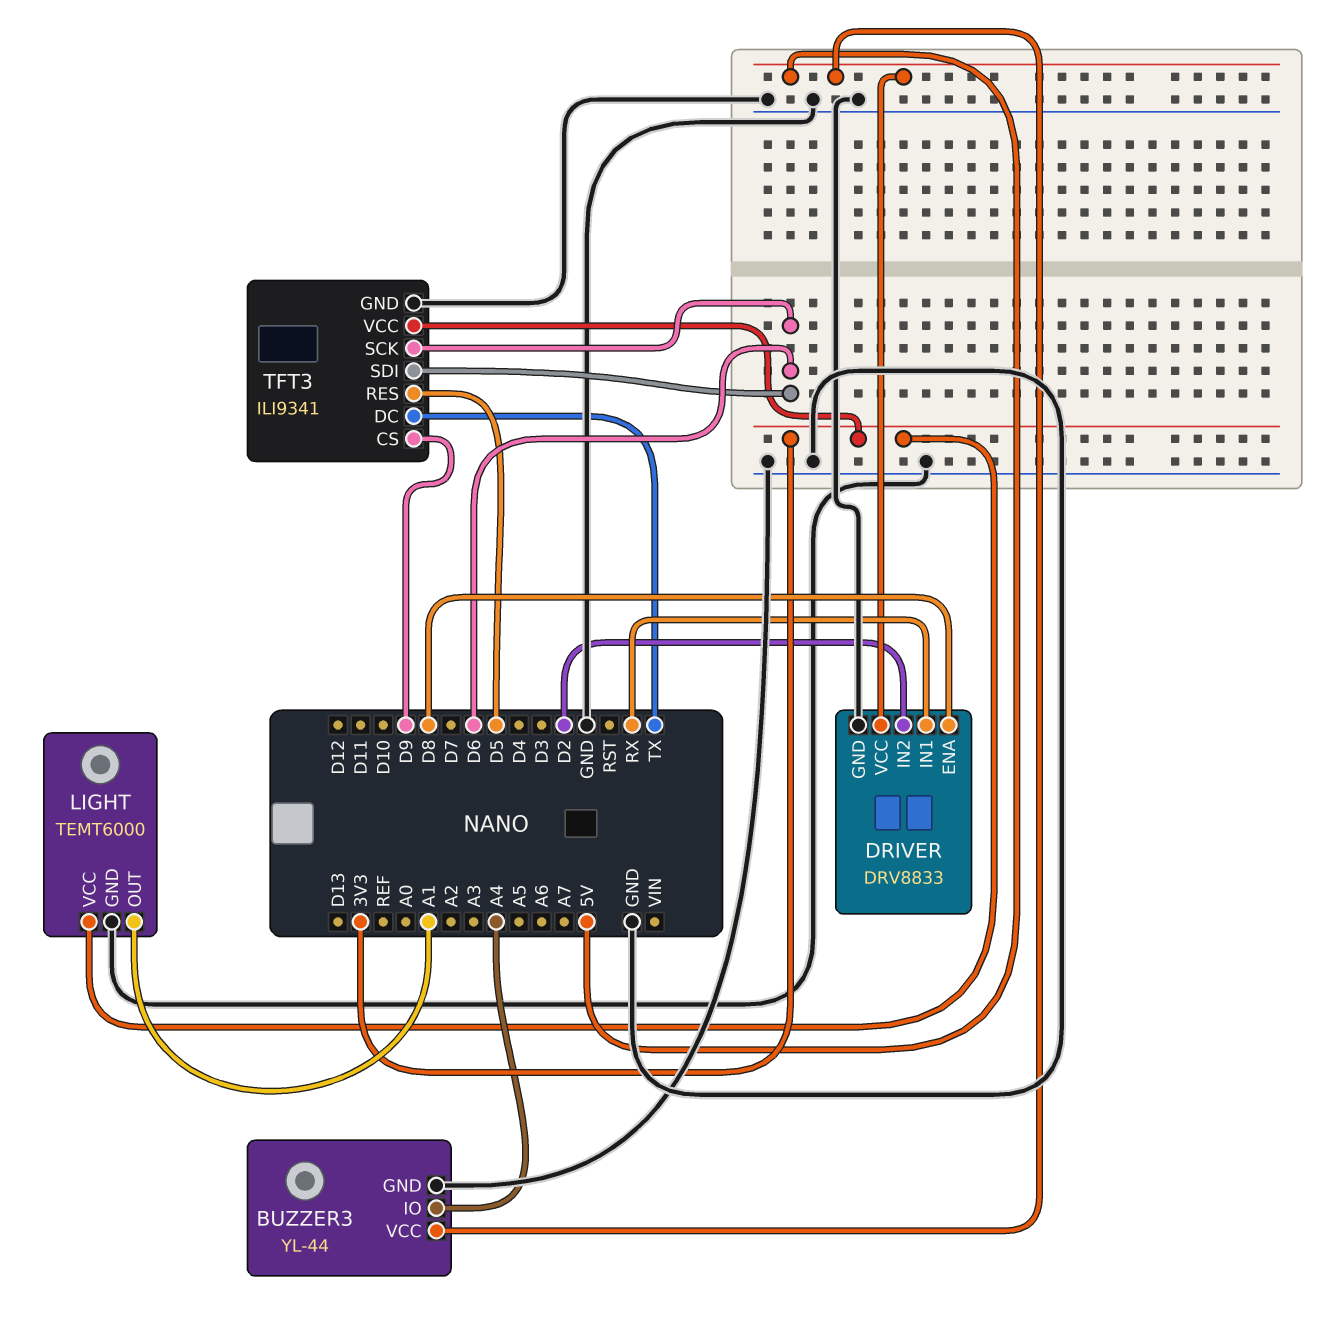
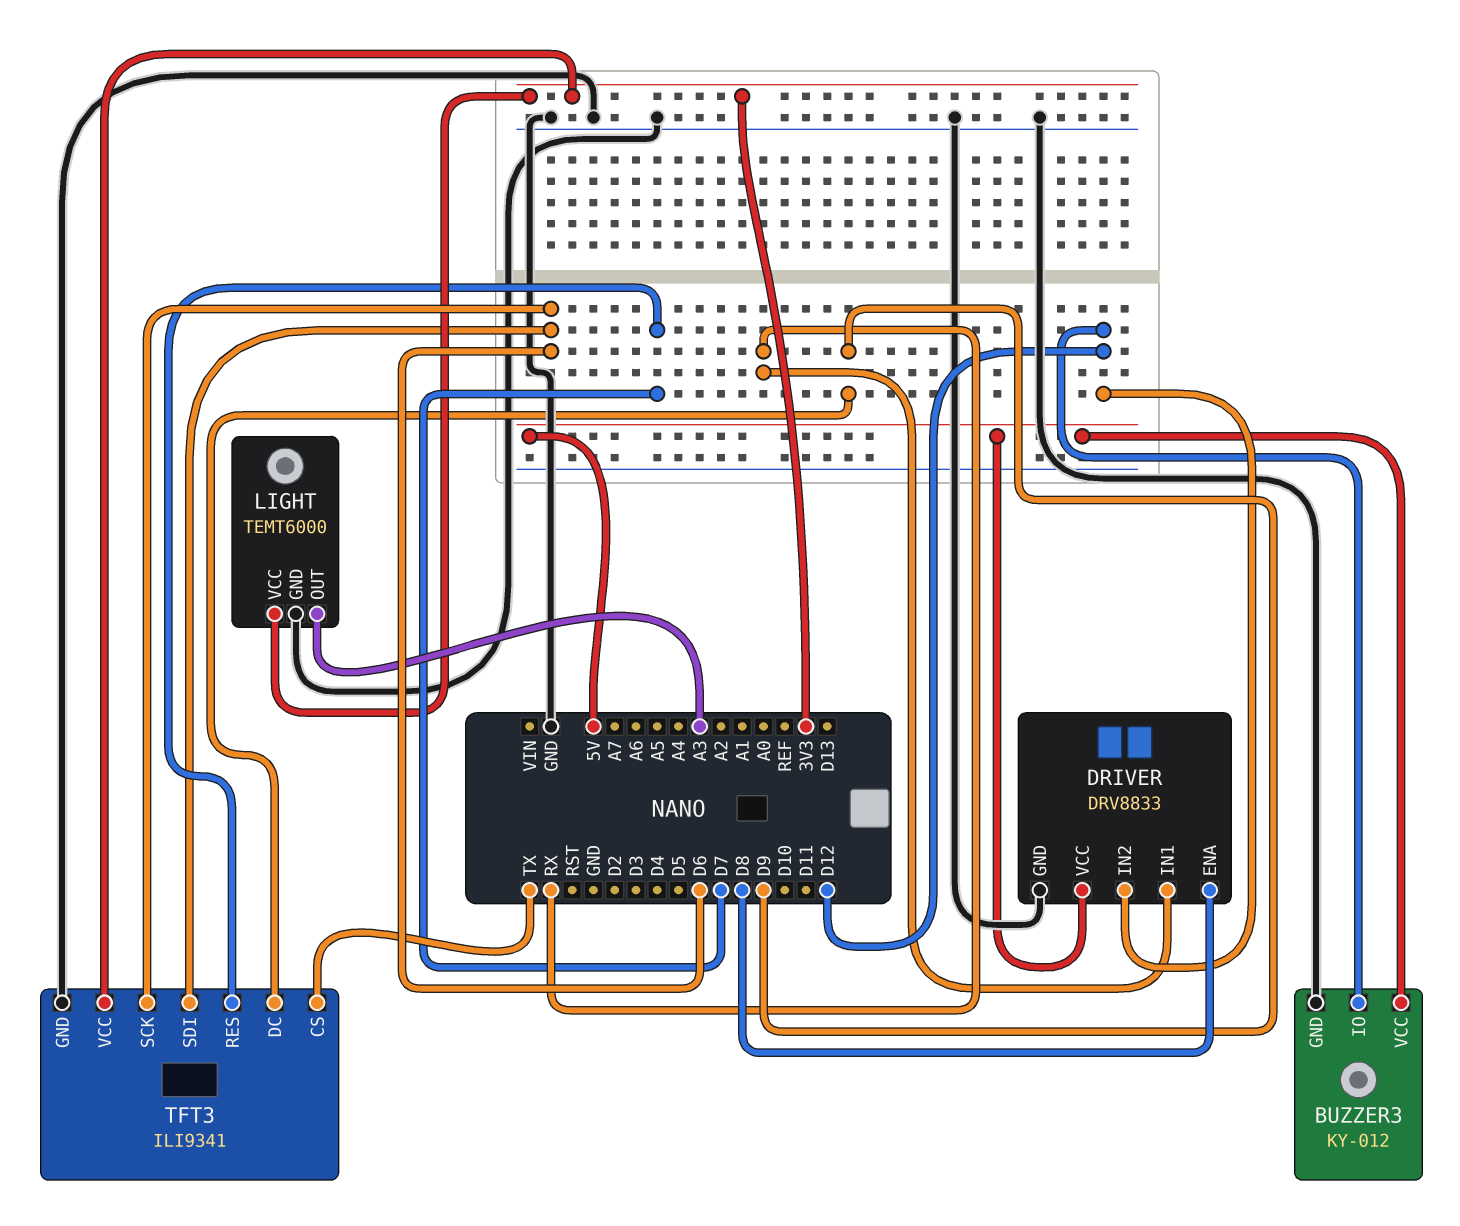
BUZZER3: YL-44 -> KY-012
BUZZER3 pin IO: A4 -> D12
DRIVER pin IN2: D2 -> D12
LIGHT pin OUT: A1 -> A3
TFT3 pin CS: D9 -> TX
TFT3 pin DC: TX -> D9
TFT3 pin RES: D5 -> D7

